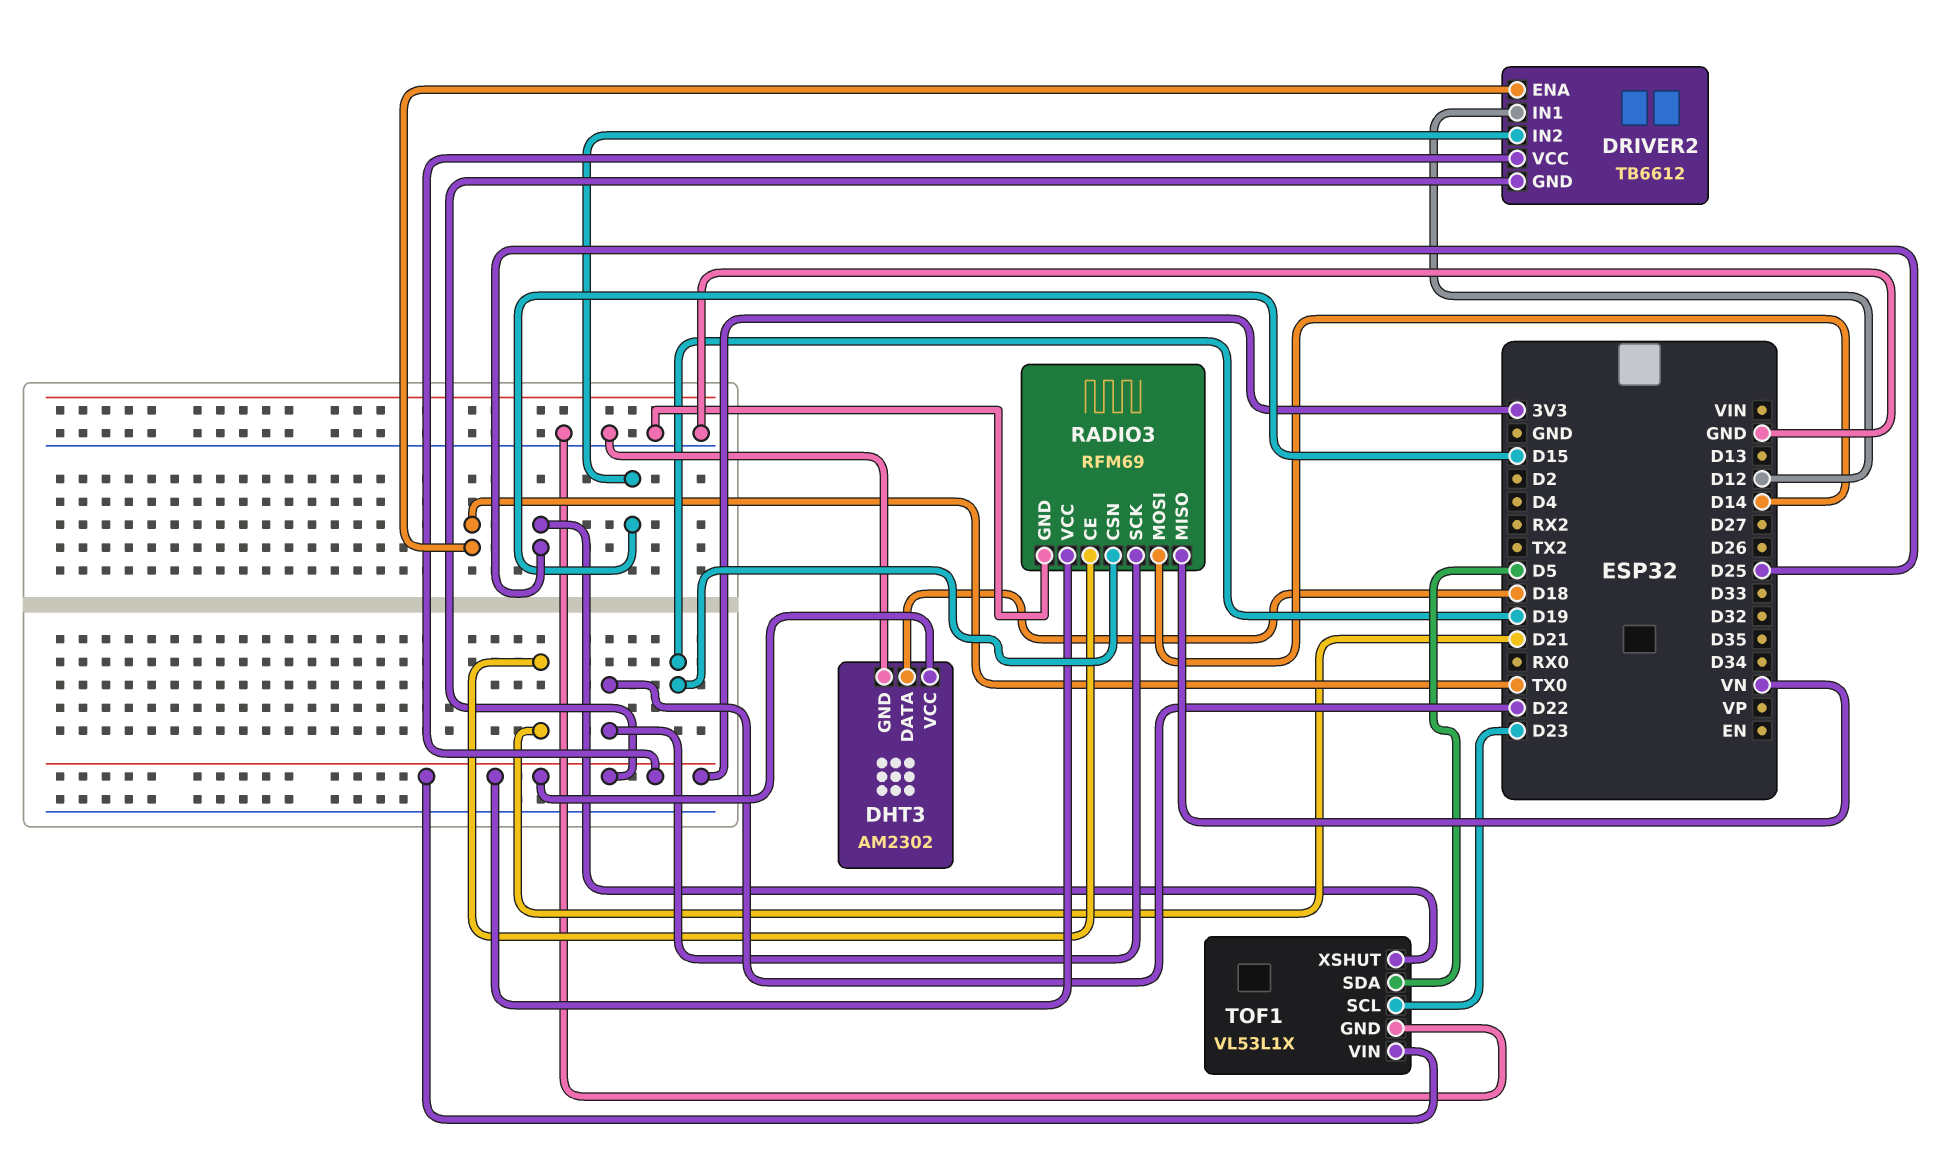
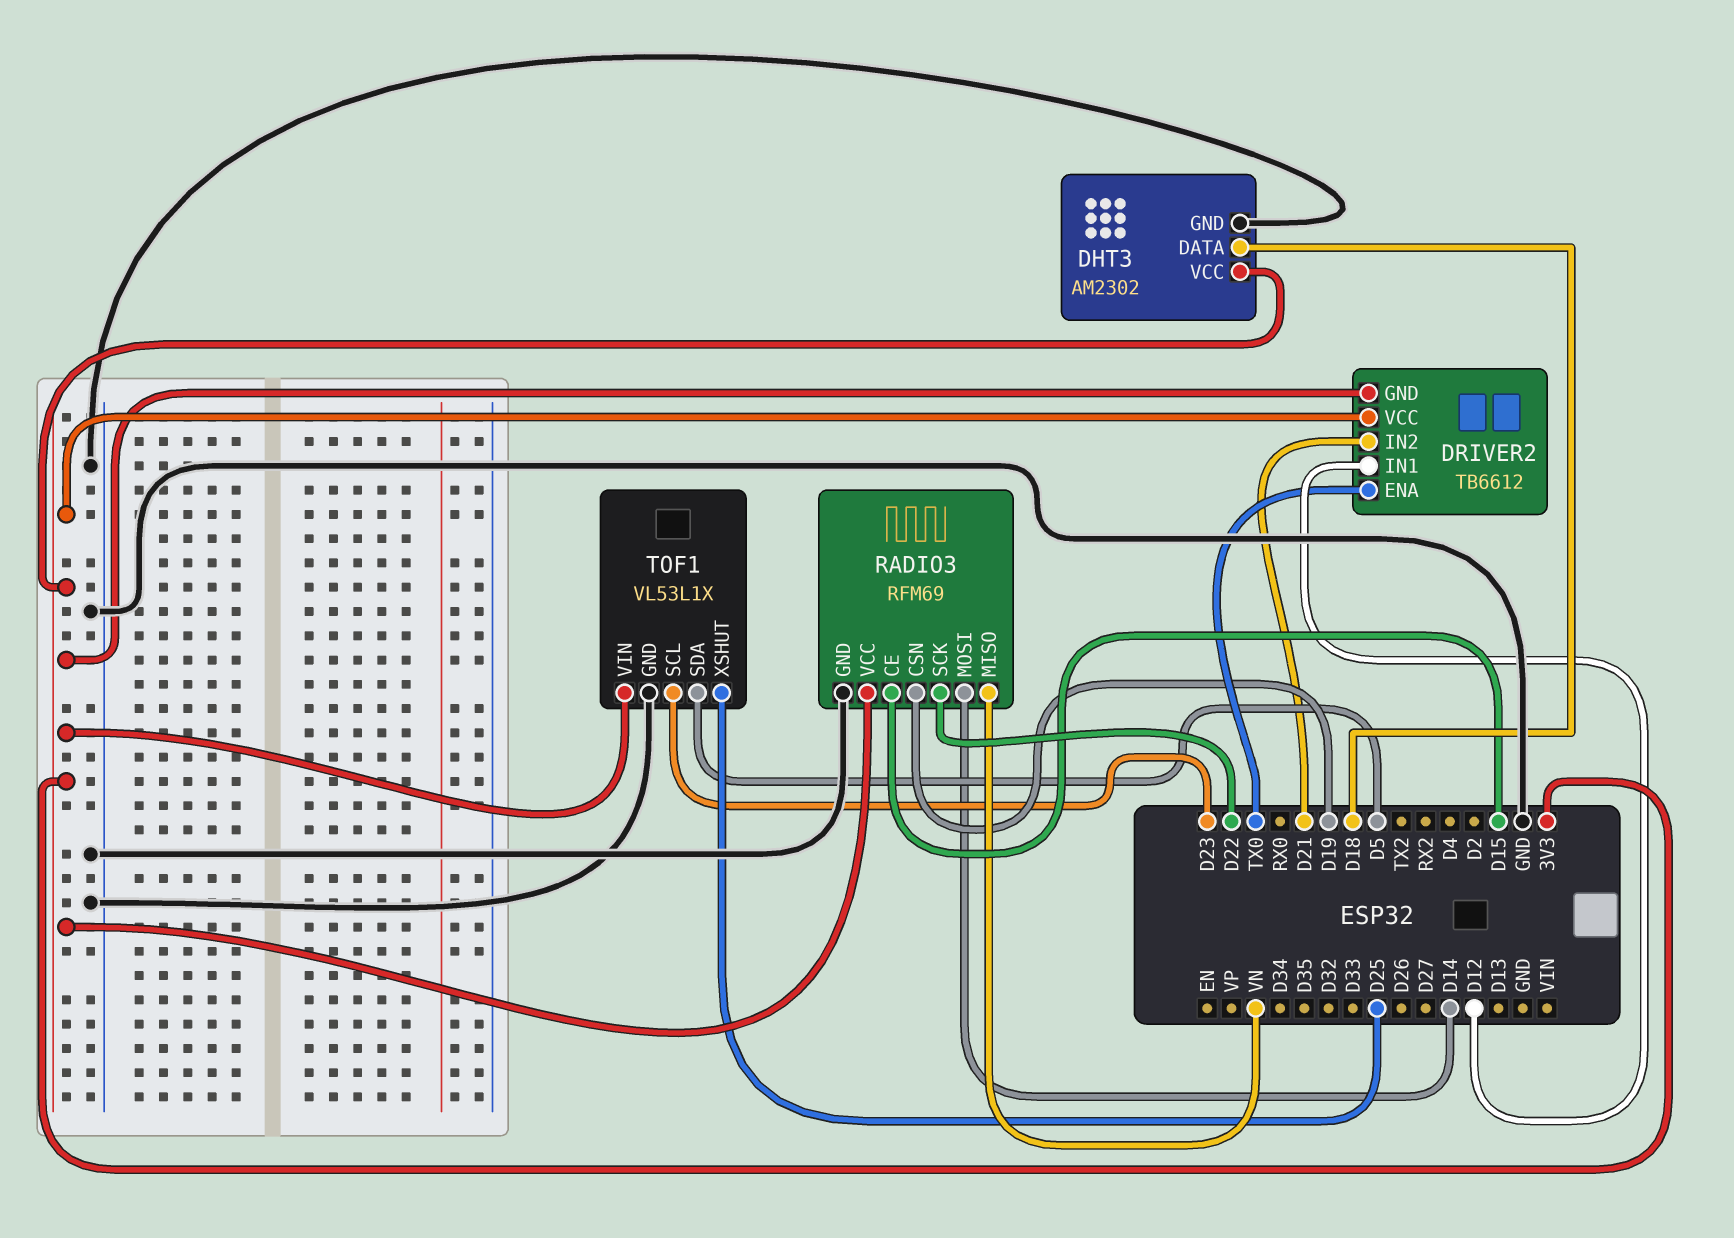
DRIVER2 pin IN2: D15 -> D21
RADIO3 pin CE: D21 -> D15

